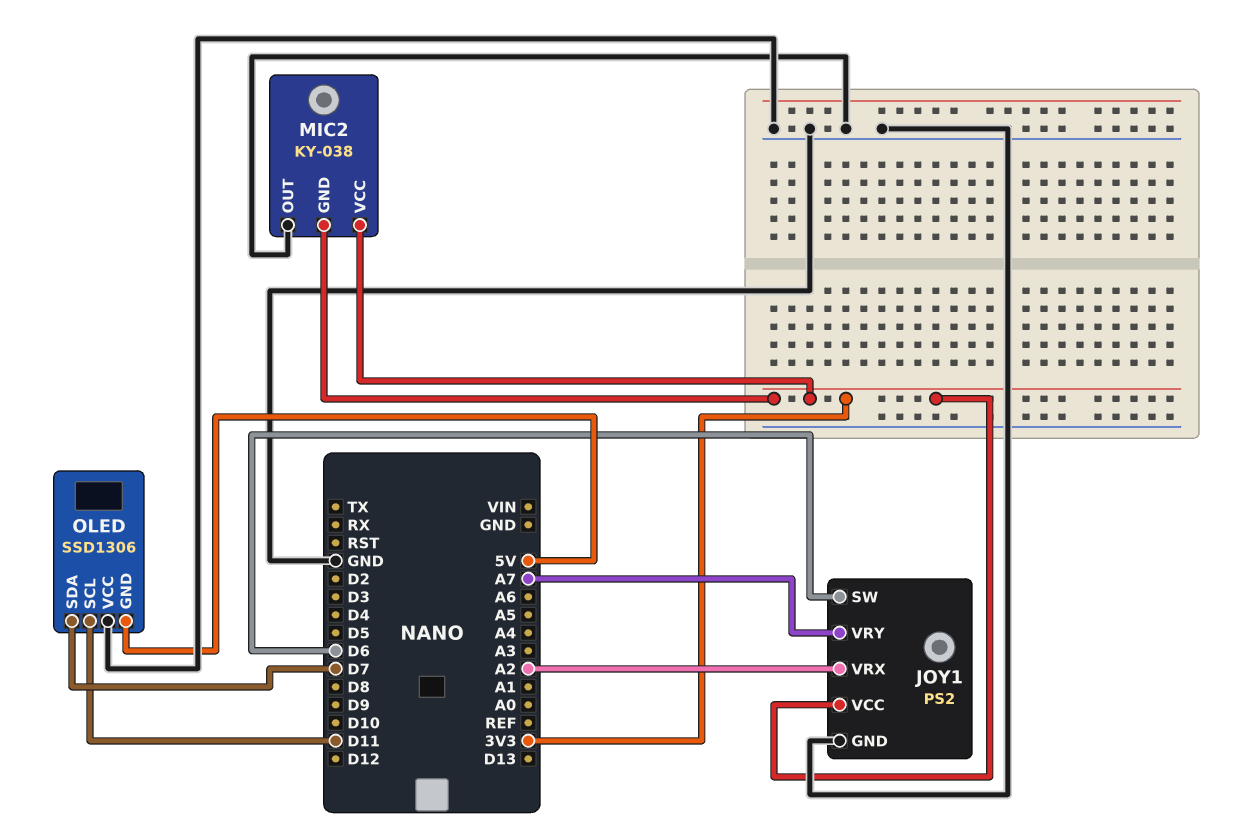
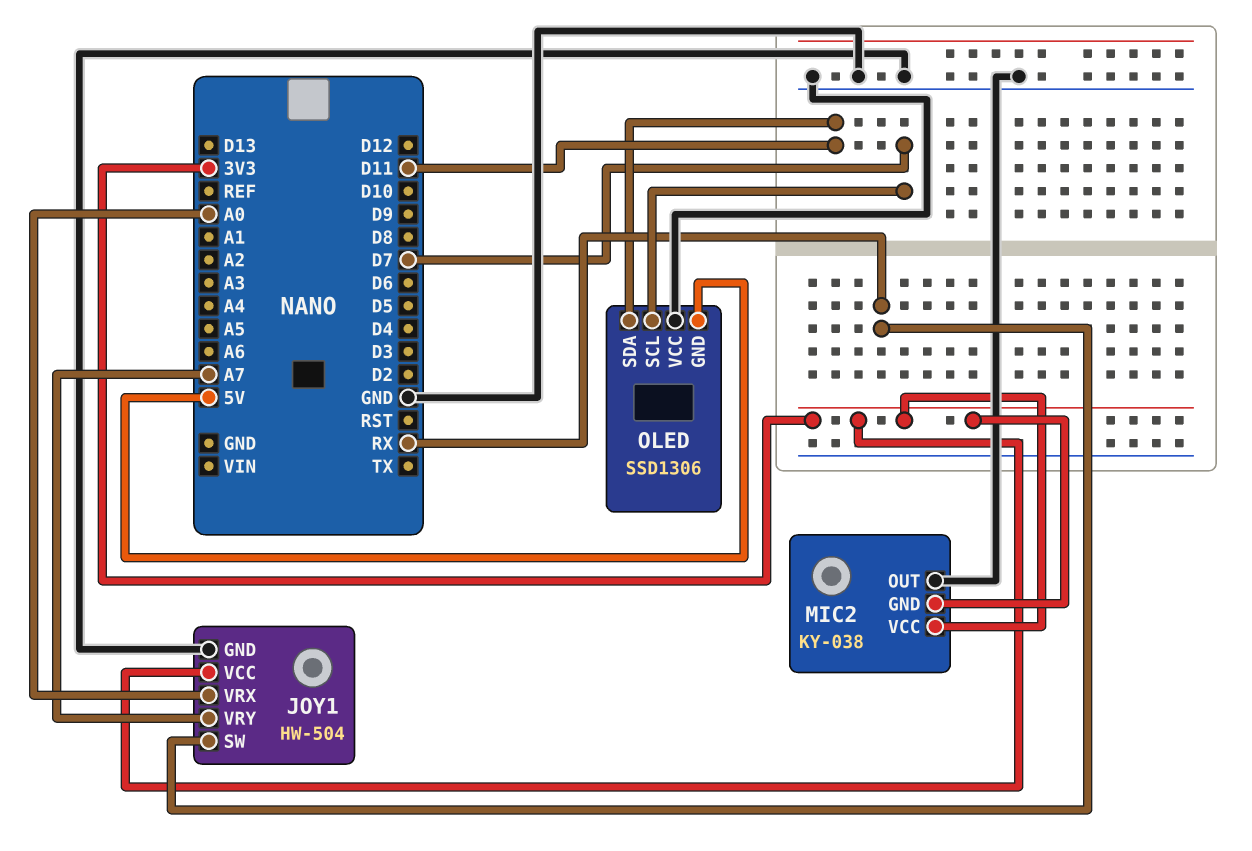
JOY1: PS2 -> HW-504
JOY1 pin SW: D6 -> RX
JOY1 pin VRX: A2 -> A0
OLED pin SCL: D11 -> D7
OLED pin SDA: D7 -> D11

